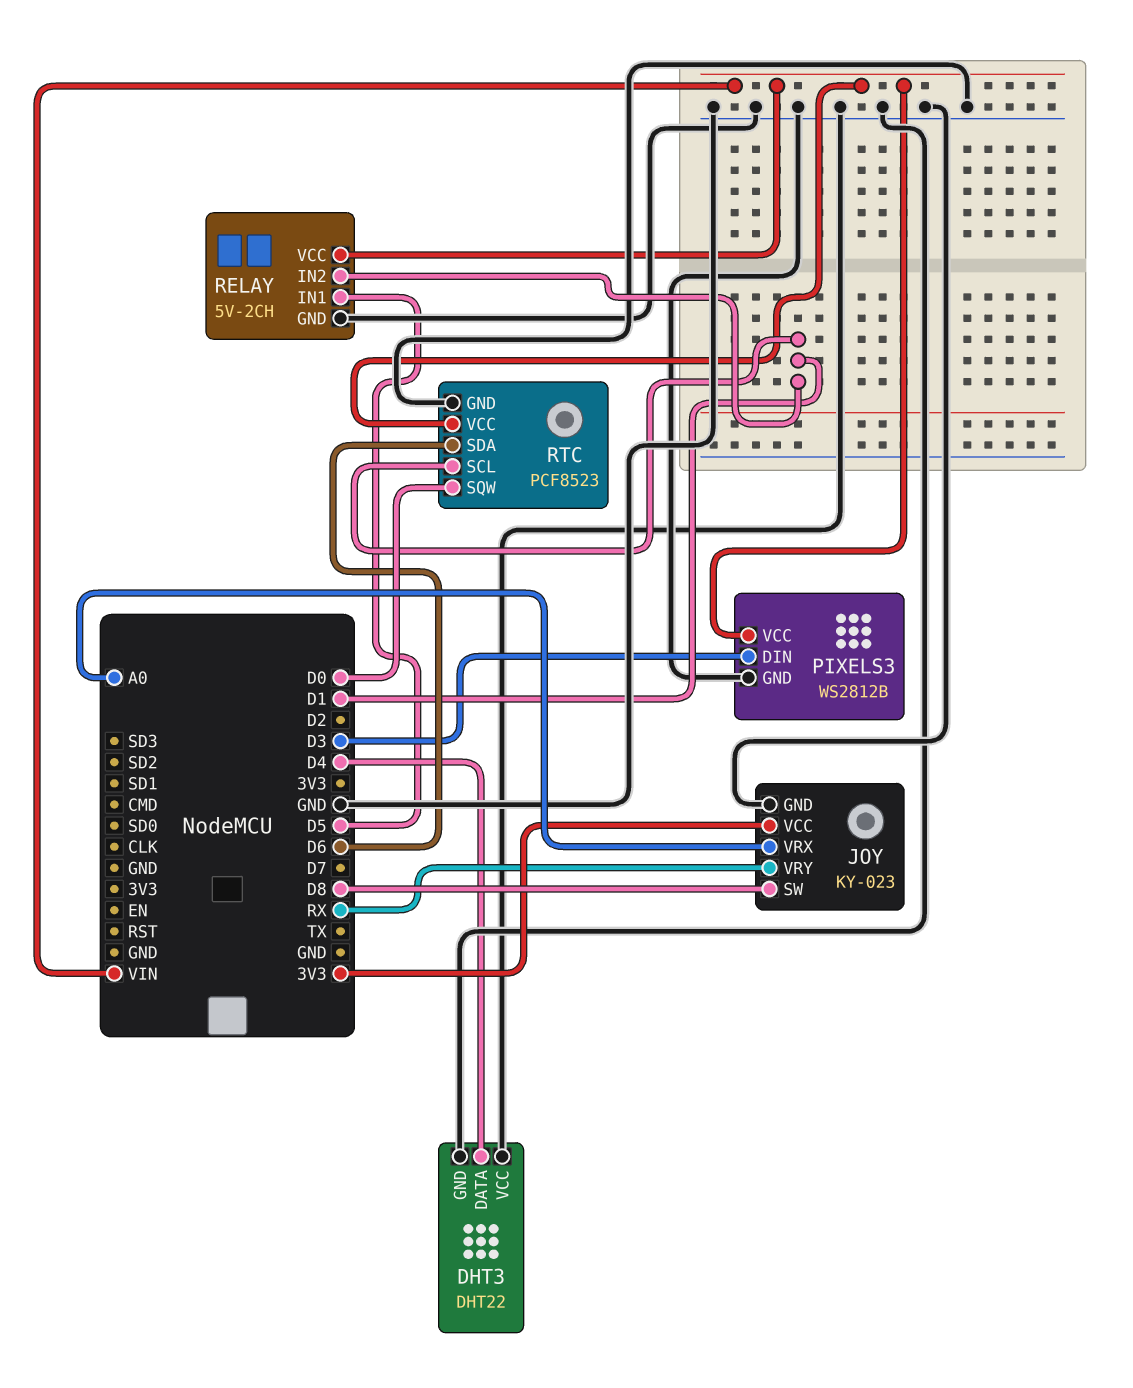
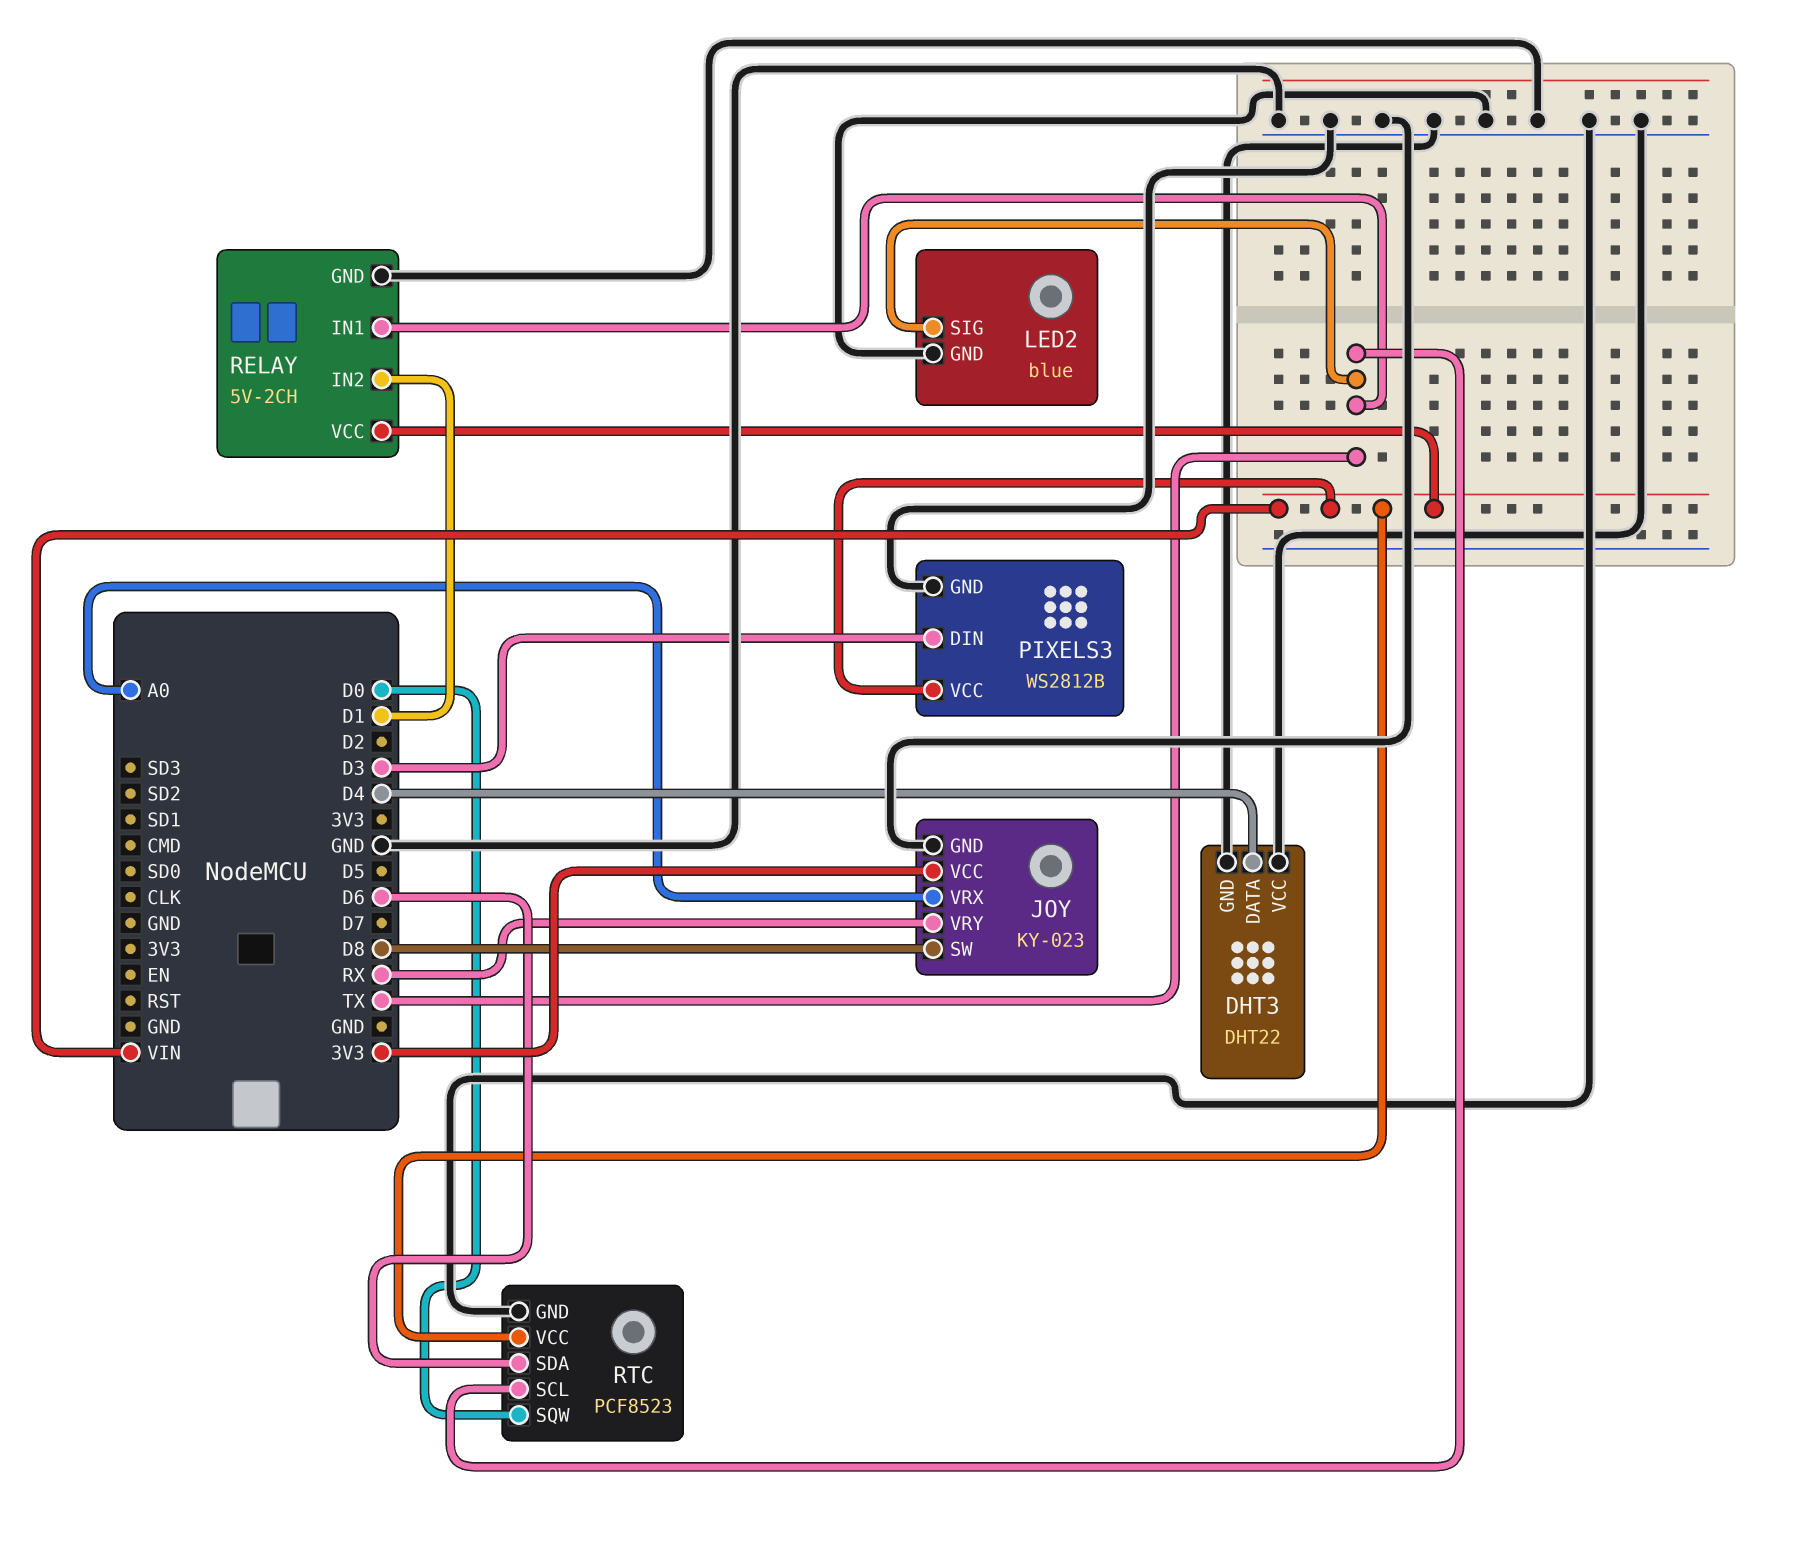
LED2: none -> blue
LED2 pin GND: none -> GND
LED2 pin SIG: none -> TX
RELAY pin IN1: D5 -> TX
RTC pin SCL: D1 -> TX

